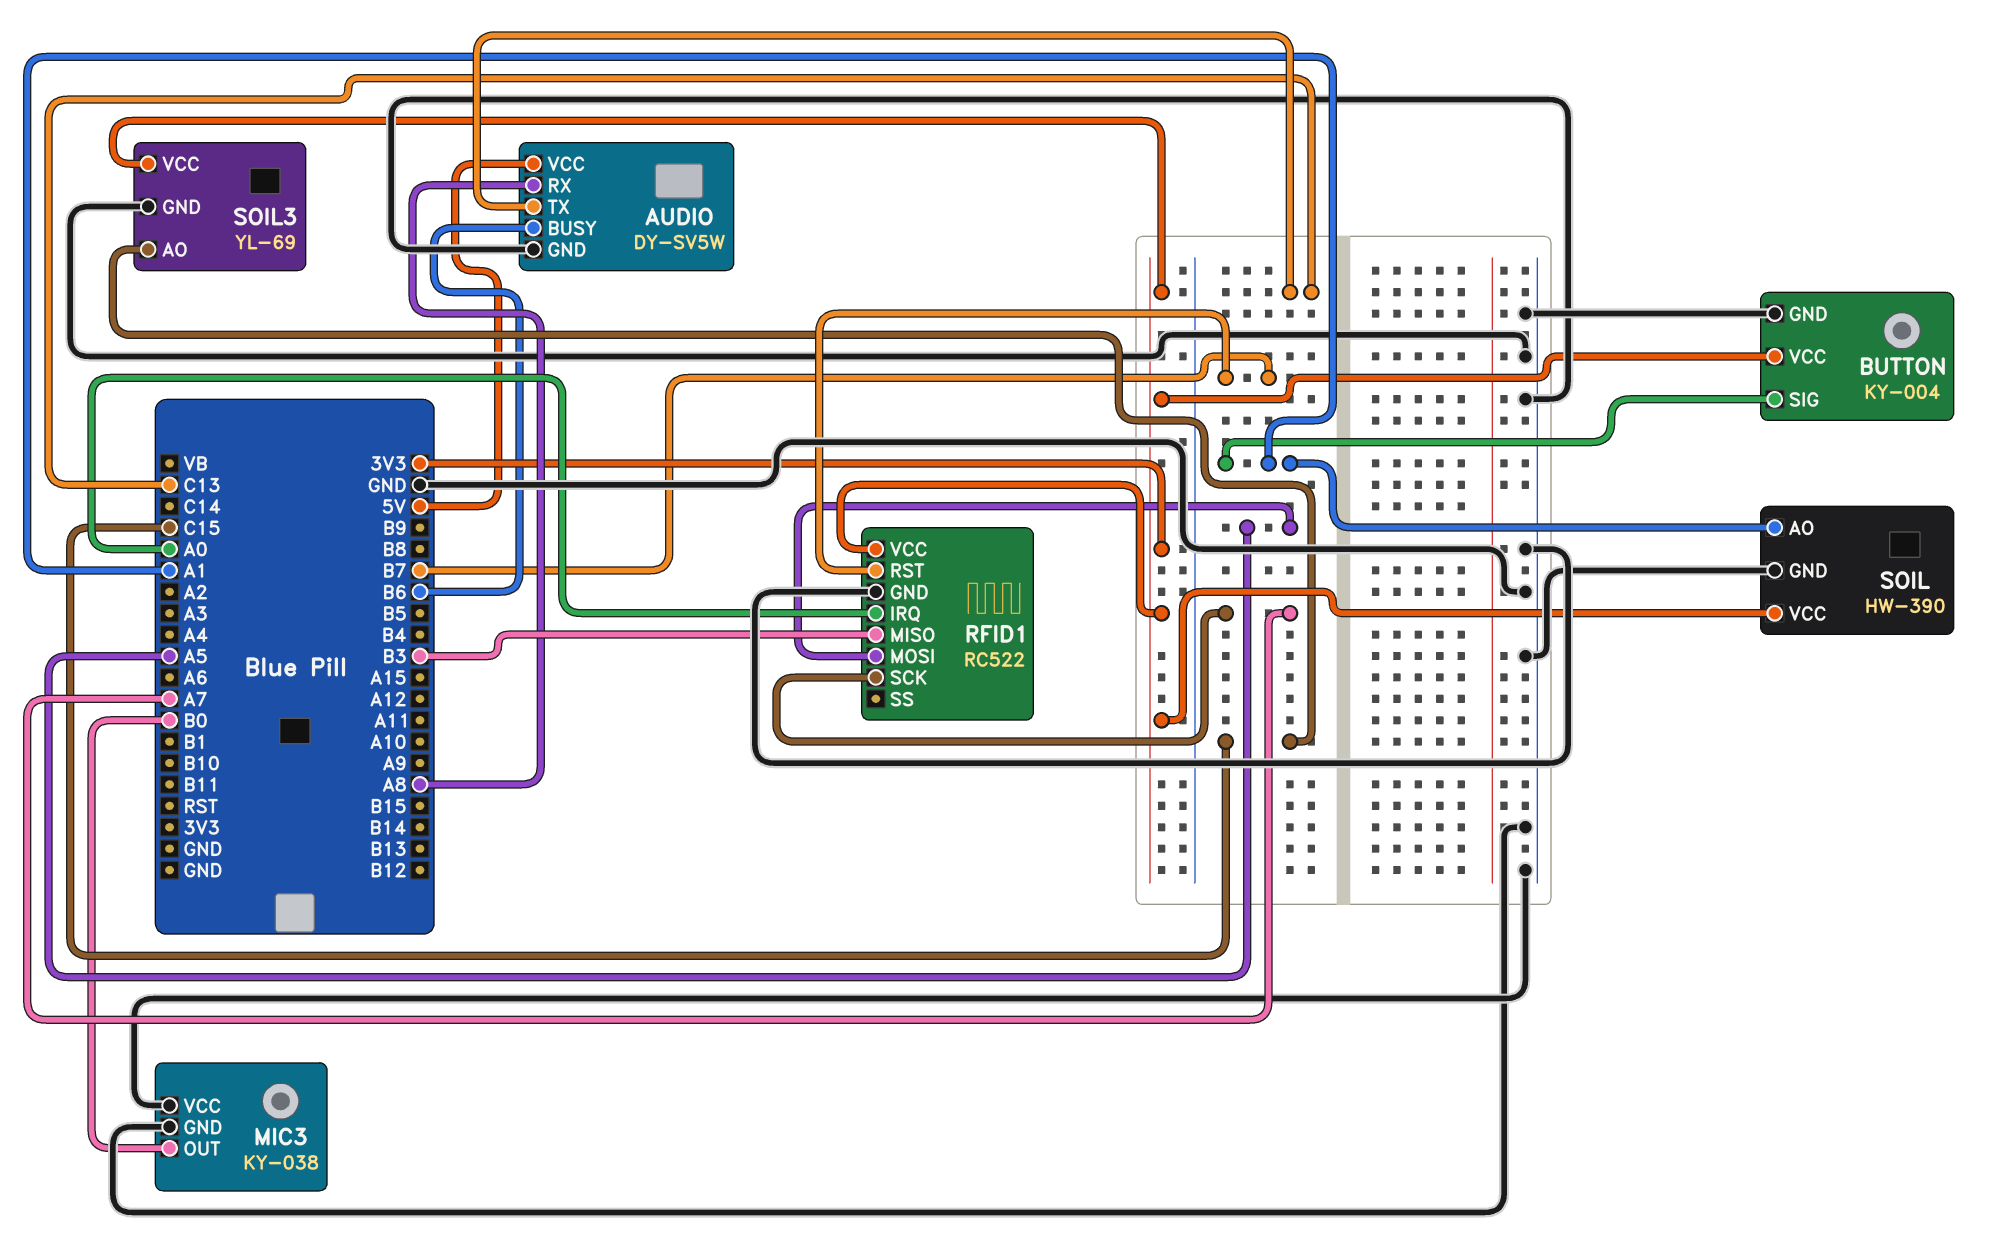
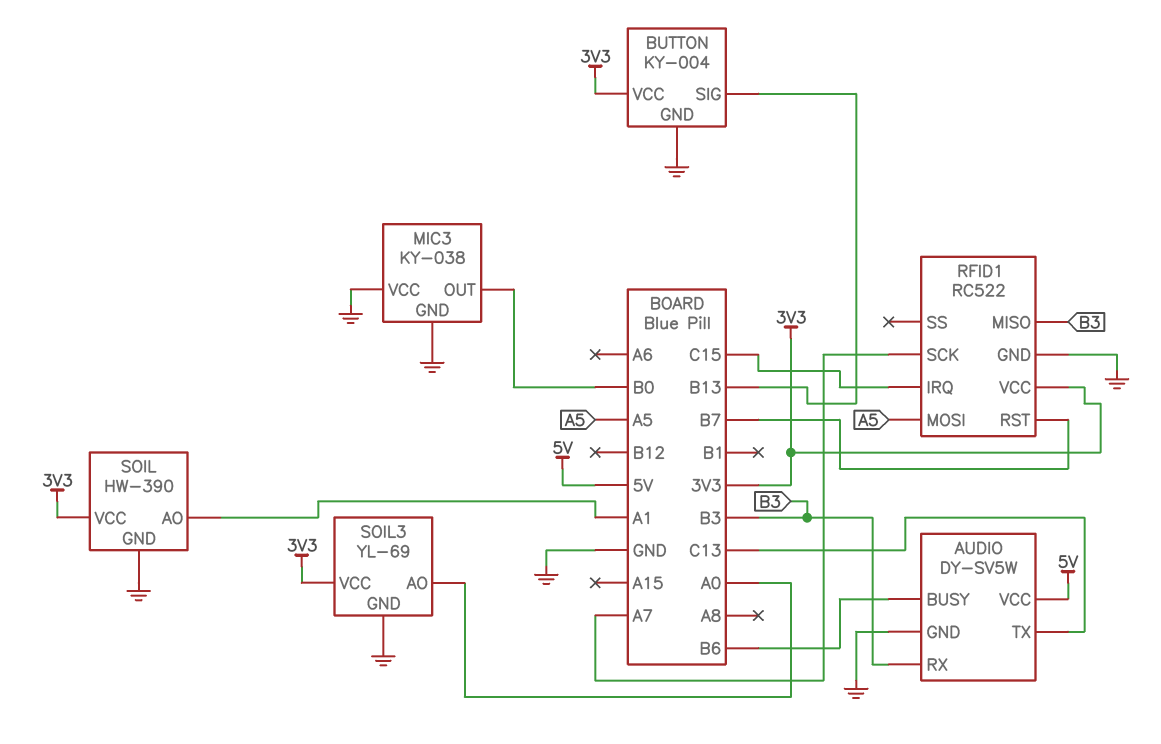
AUDIO pin RX: A8 -> B3
BUTTON pin SIG: A1 -> B13
RFID1 pin IRQ: A0 -> C15
SOIL3 pin AO: C15 -> A0

